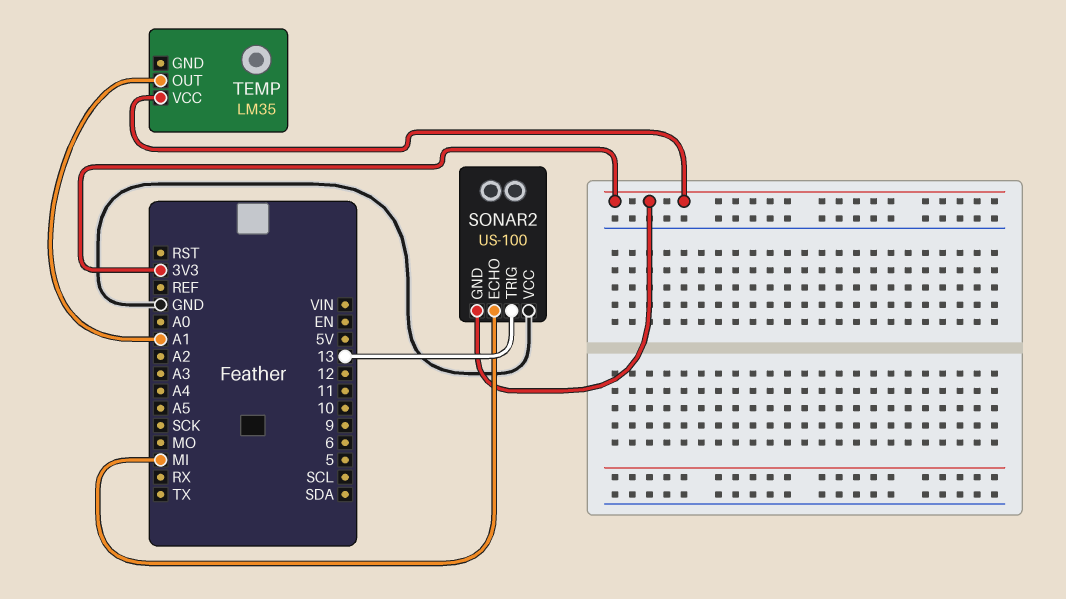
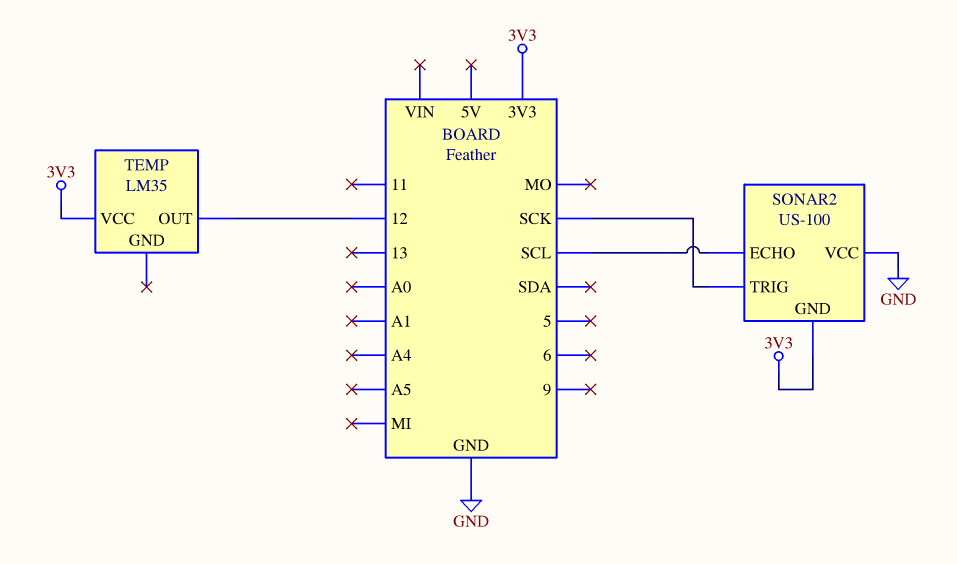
SONAR2 pin ECHO: MI -> SCL
SONAR2 pin TRIG: 13 -> SCK
TEMP pin OUT: A1 -> 12

